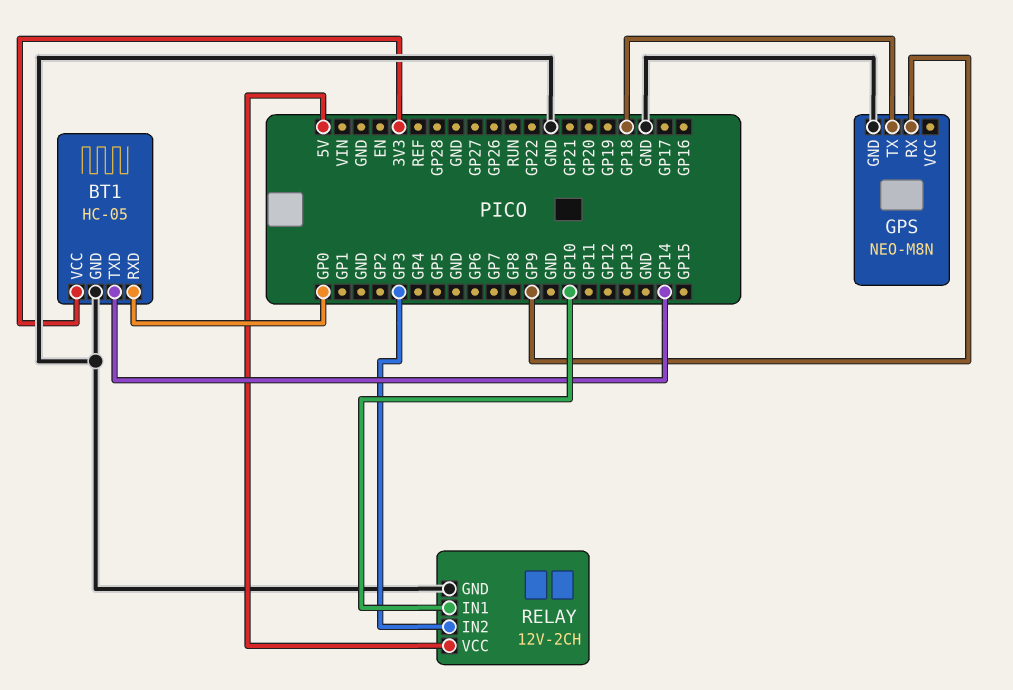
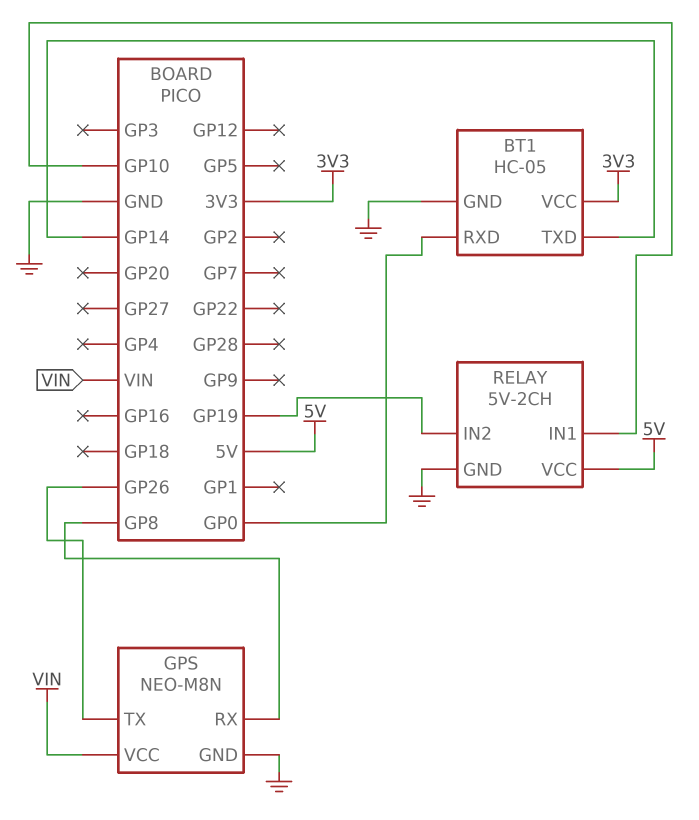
GPS pin RX: GP9 -> GP8
GPS pin TX: GP18 -> GP26
GPS pin VCC: none -> VIN
RELAY: 12V-2CH -> 5V-2CH
RELAY pin IN2: GP3 -> GP19

